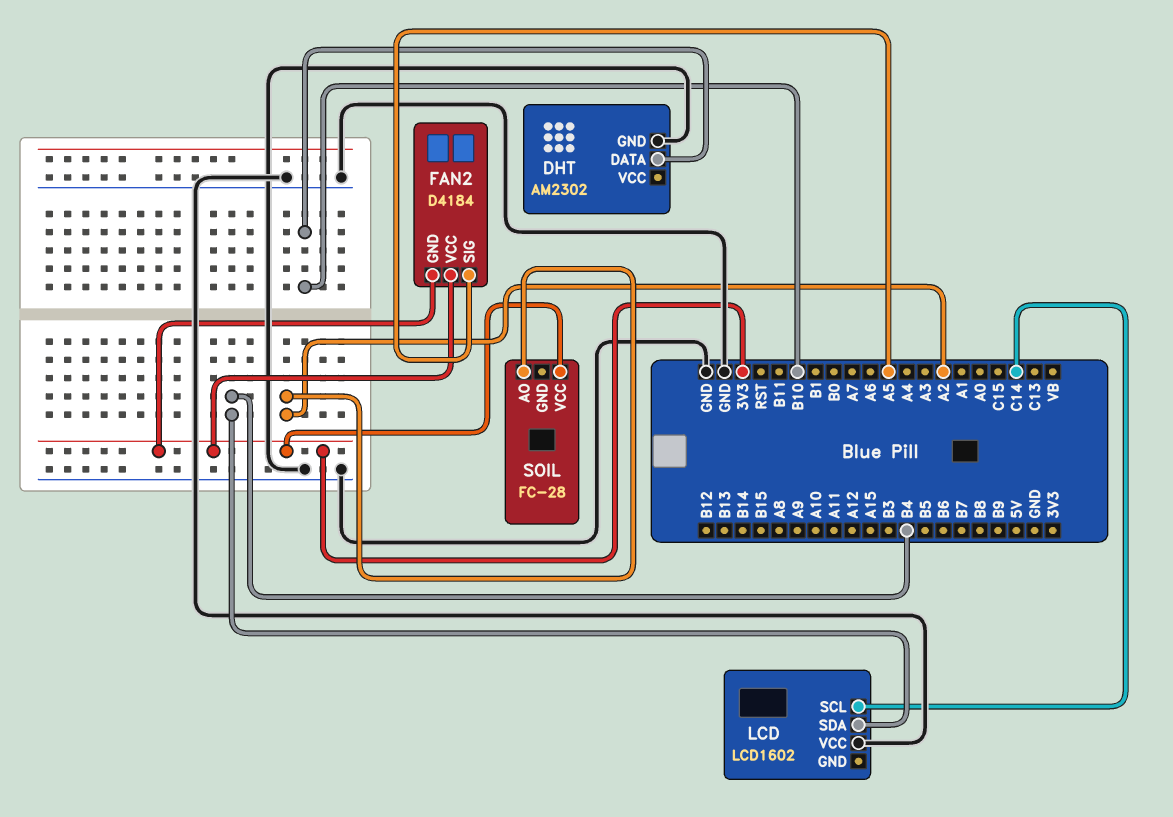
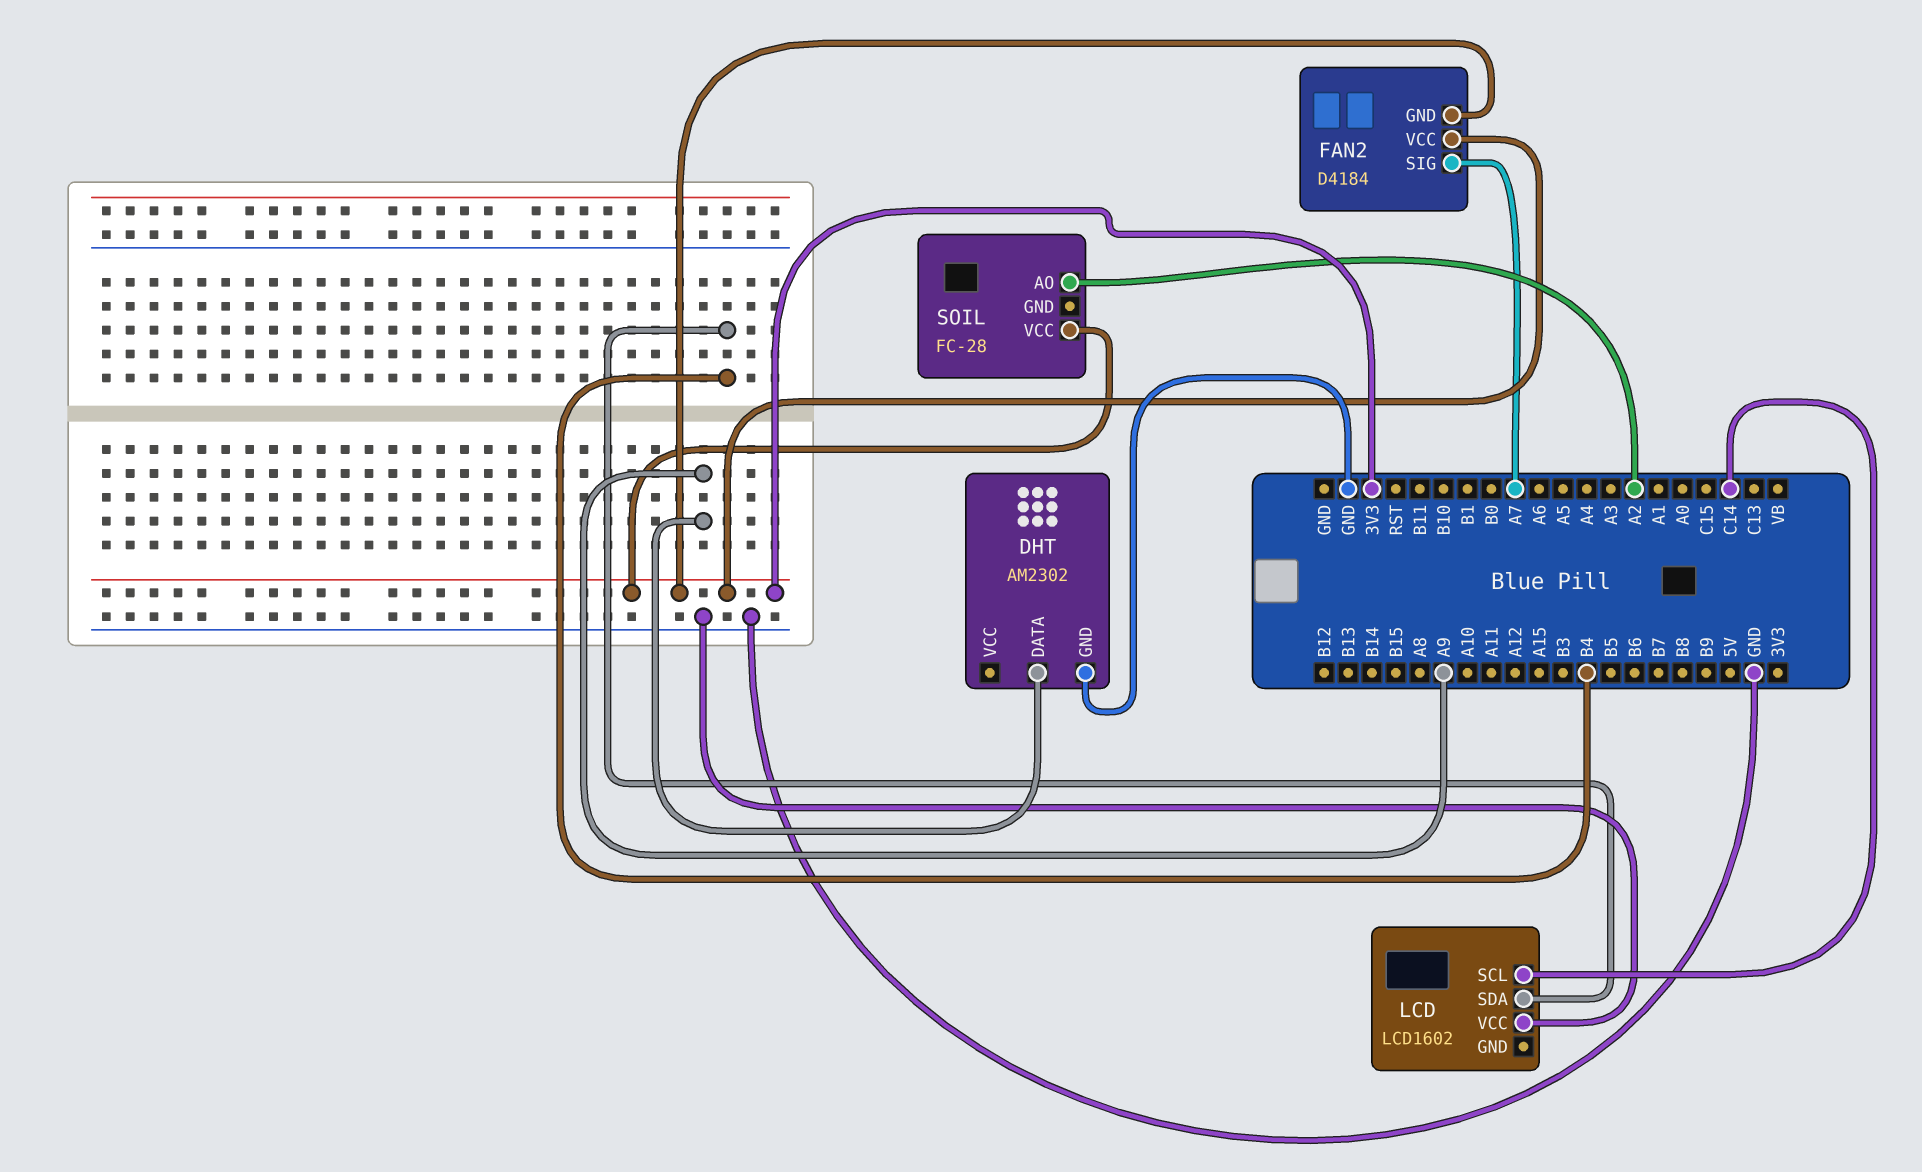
DHT pin DATA: B10 -> A9
FAN2 pin SIG: A5 -> A7

